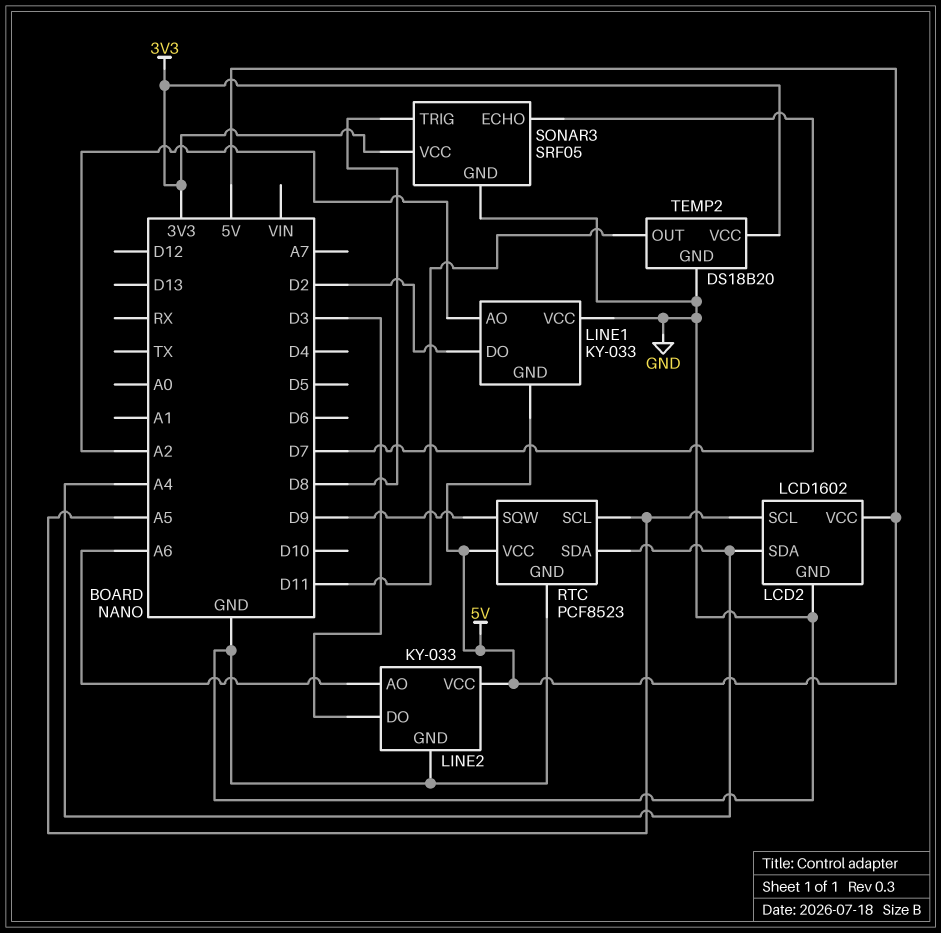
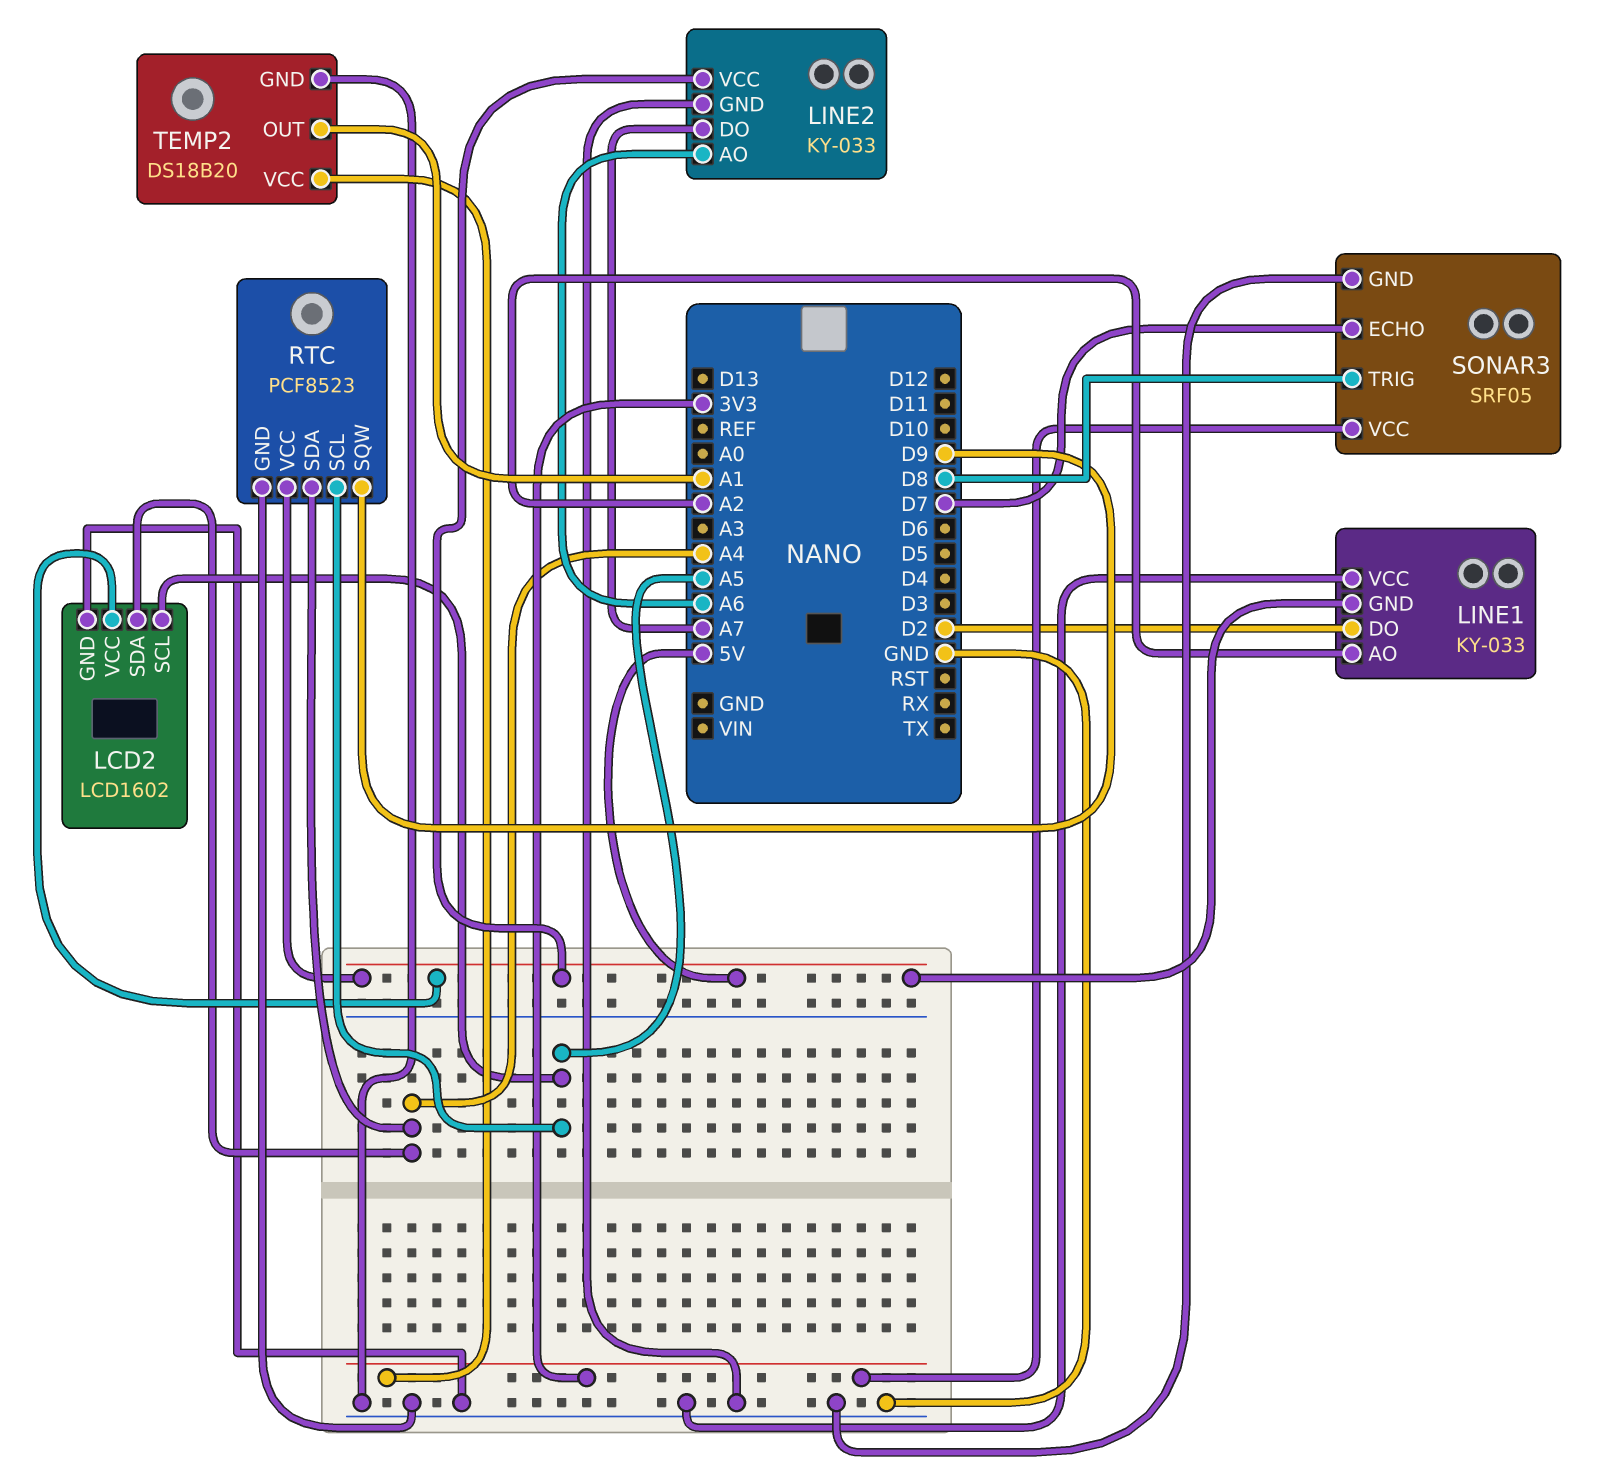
LINE2 pin DO: D3 -> A7
TEMP2 pin OUT: D11 -> A1

